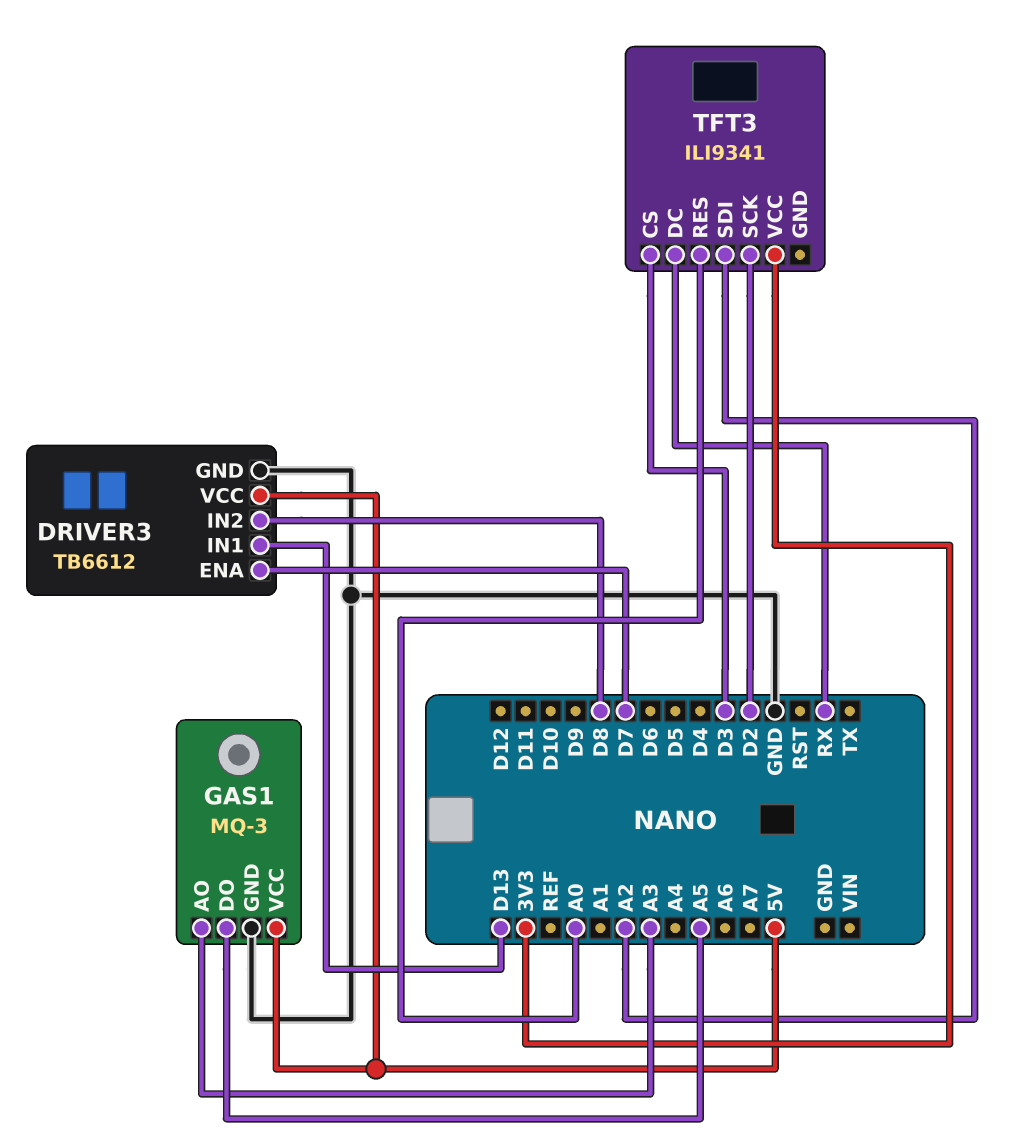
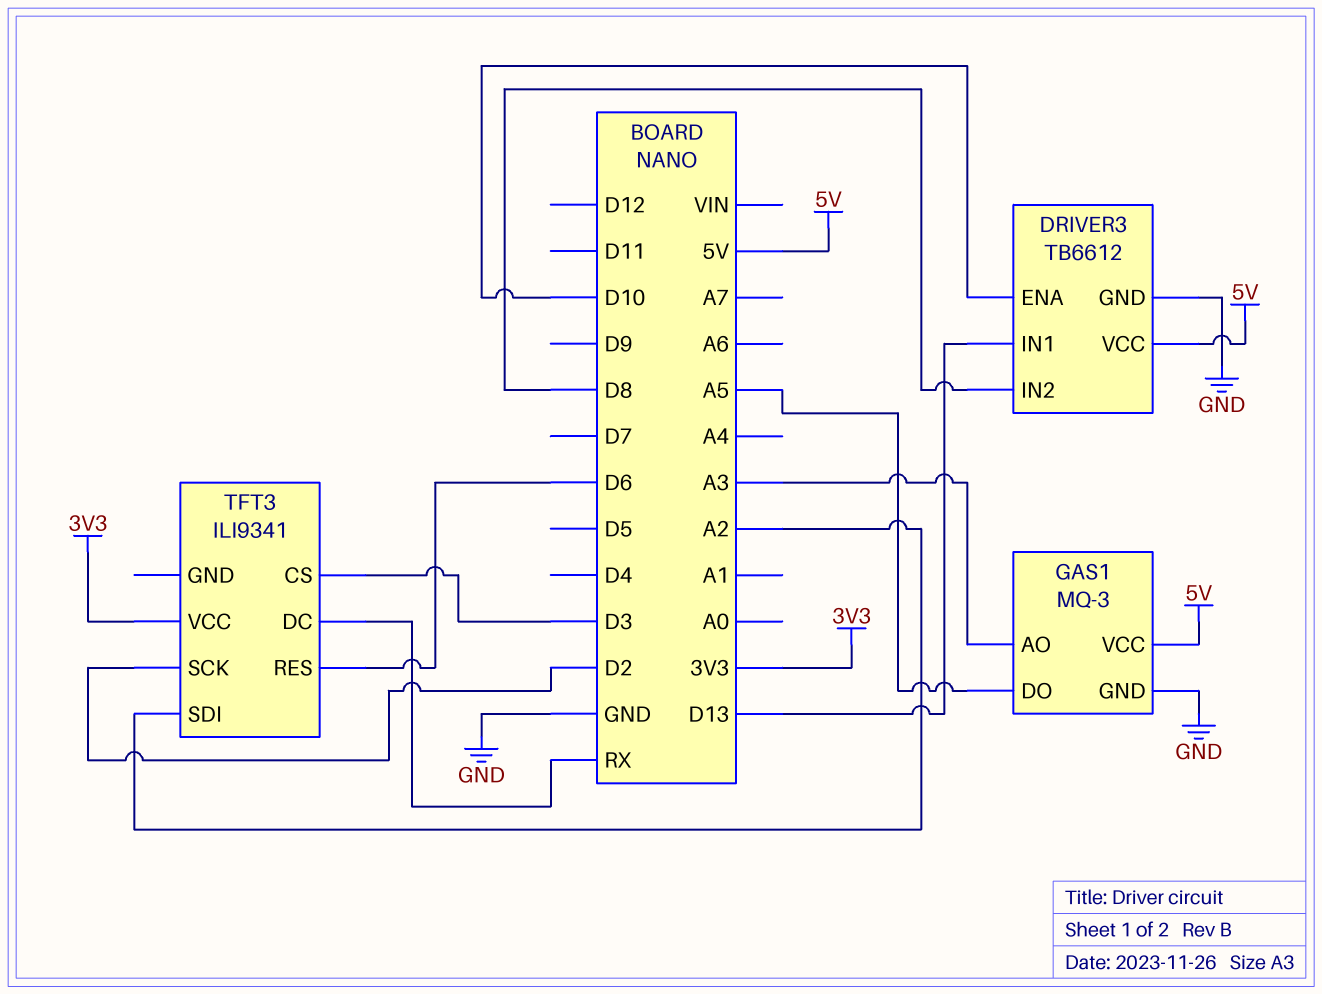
DRIVER3 pin ENA: D7 -> D10
TFT3 pin RES: A0 -> D6

